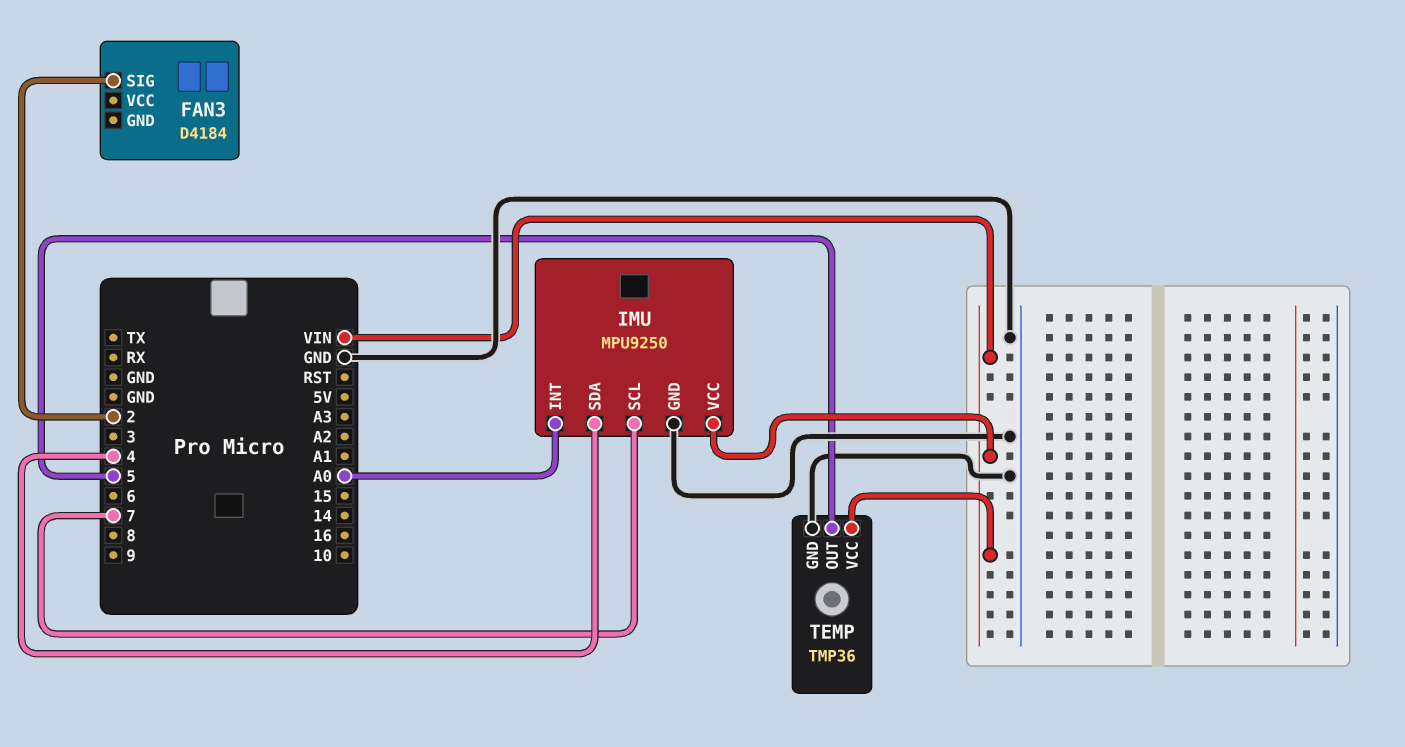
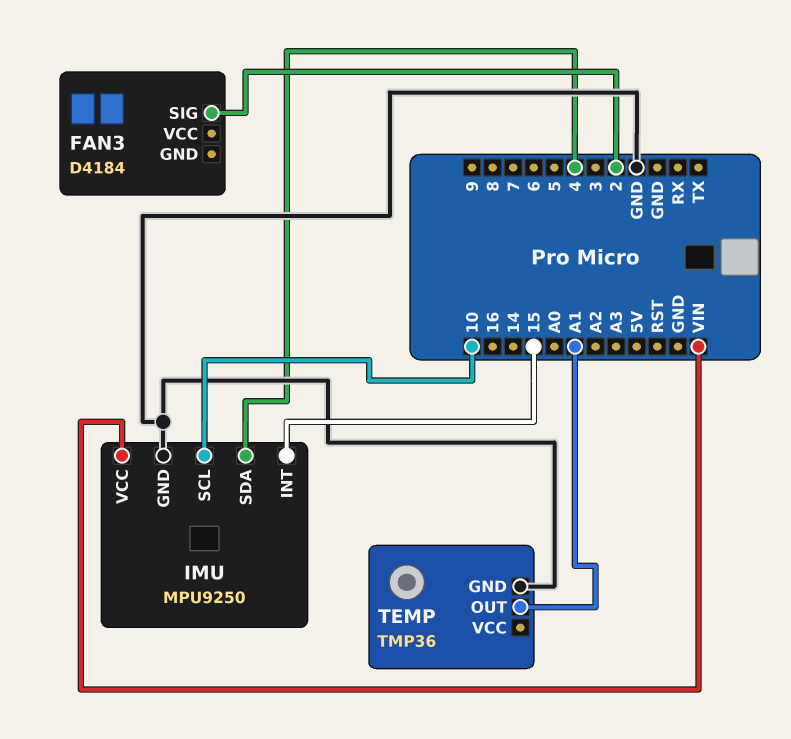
IMU pin INT: A0 -> 15
IMU pin SCL: 7 -> 10
TEMP pin OUT: 5 -> A1
TEMP pin VCC: VIN -> none

